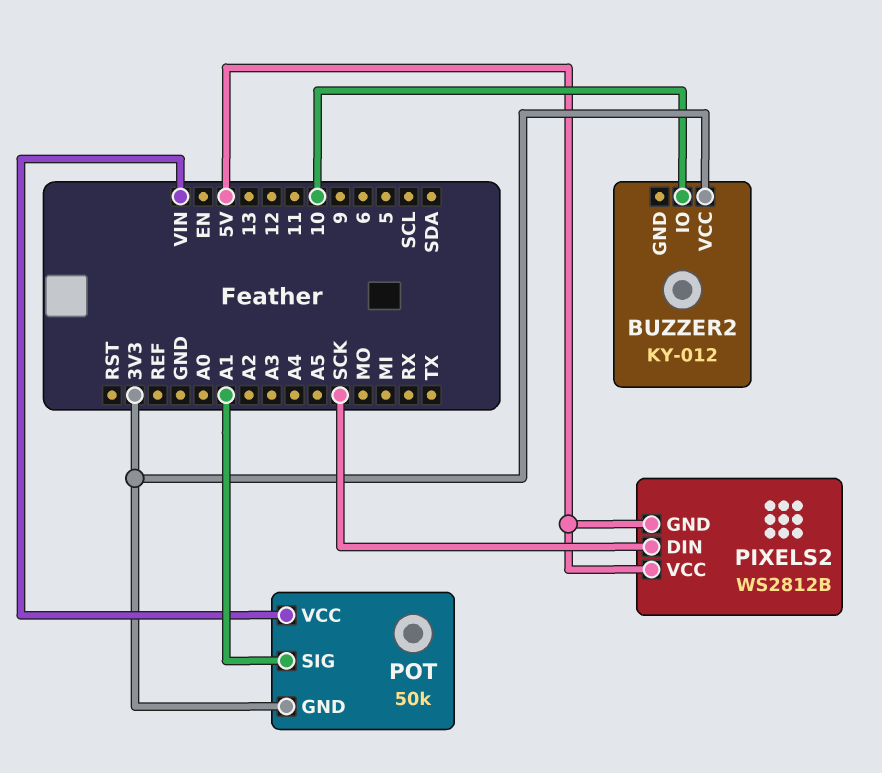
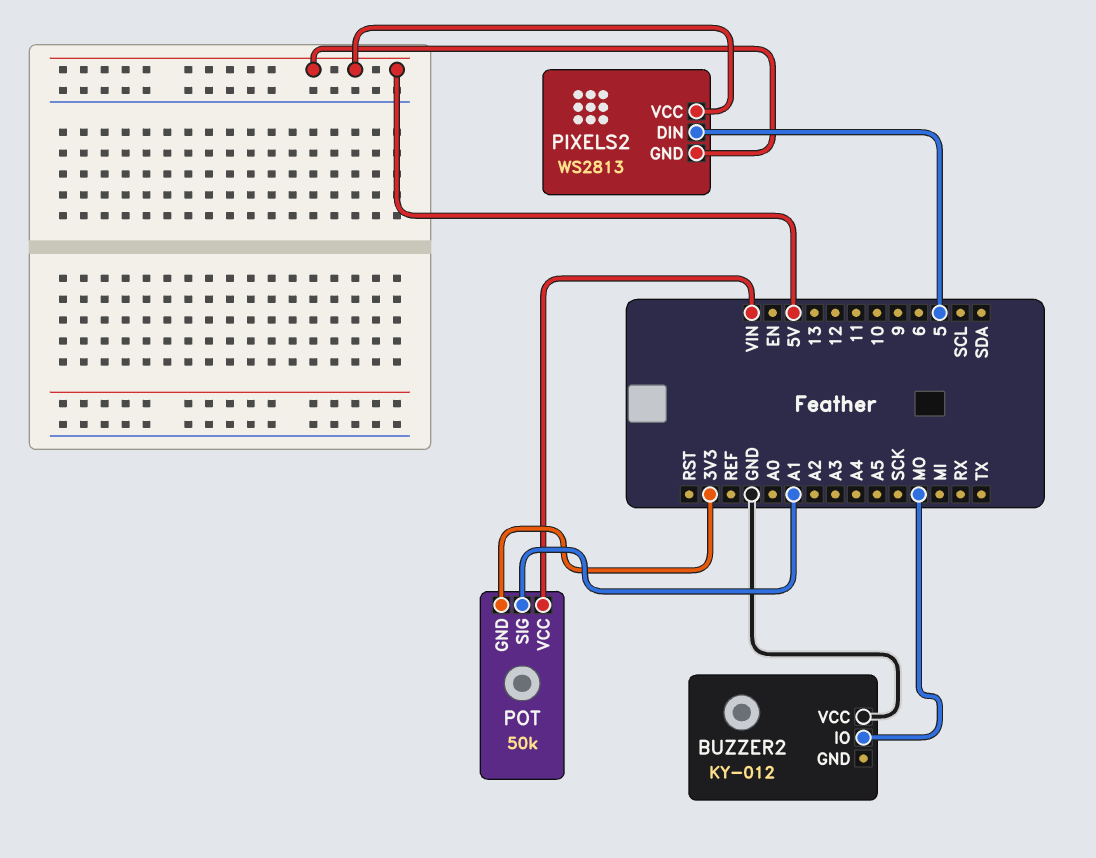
BUZZER2 pin IO: 10 -> MO
BUZZER2 pin VCC: 3V3 -> GND
PIXELS2: WS2812B -> WS2813
PIXELS2 pin DIN: SCK -> 5

